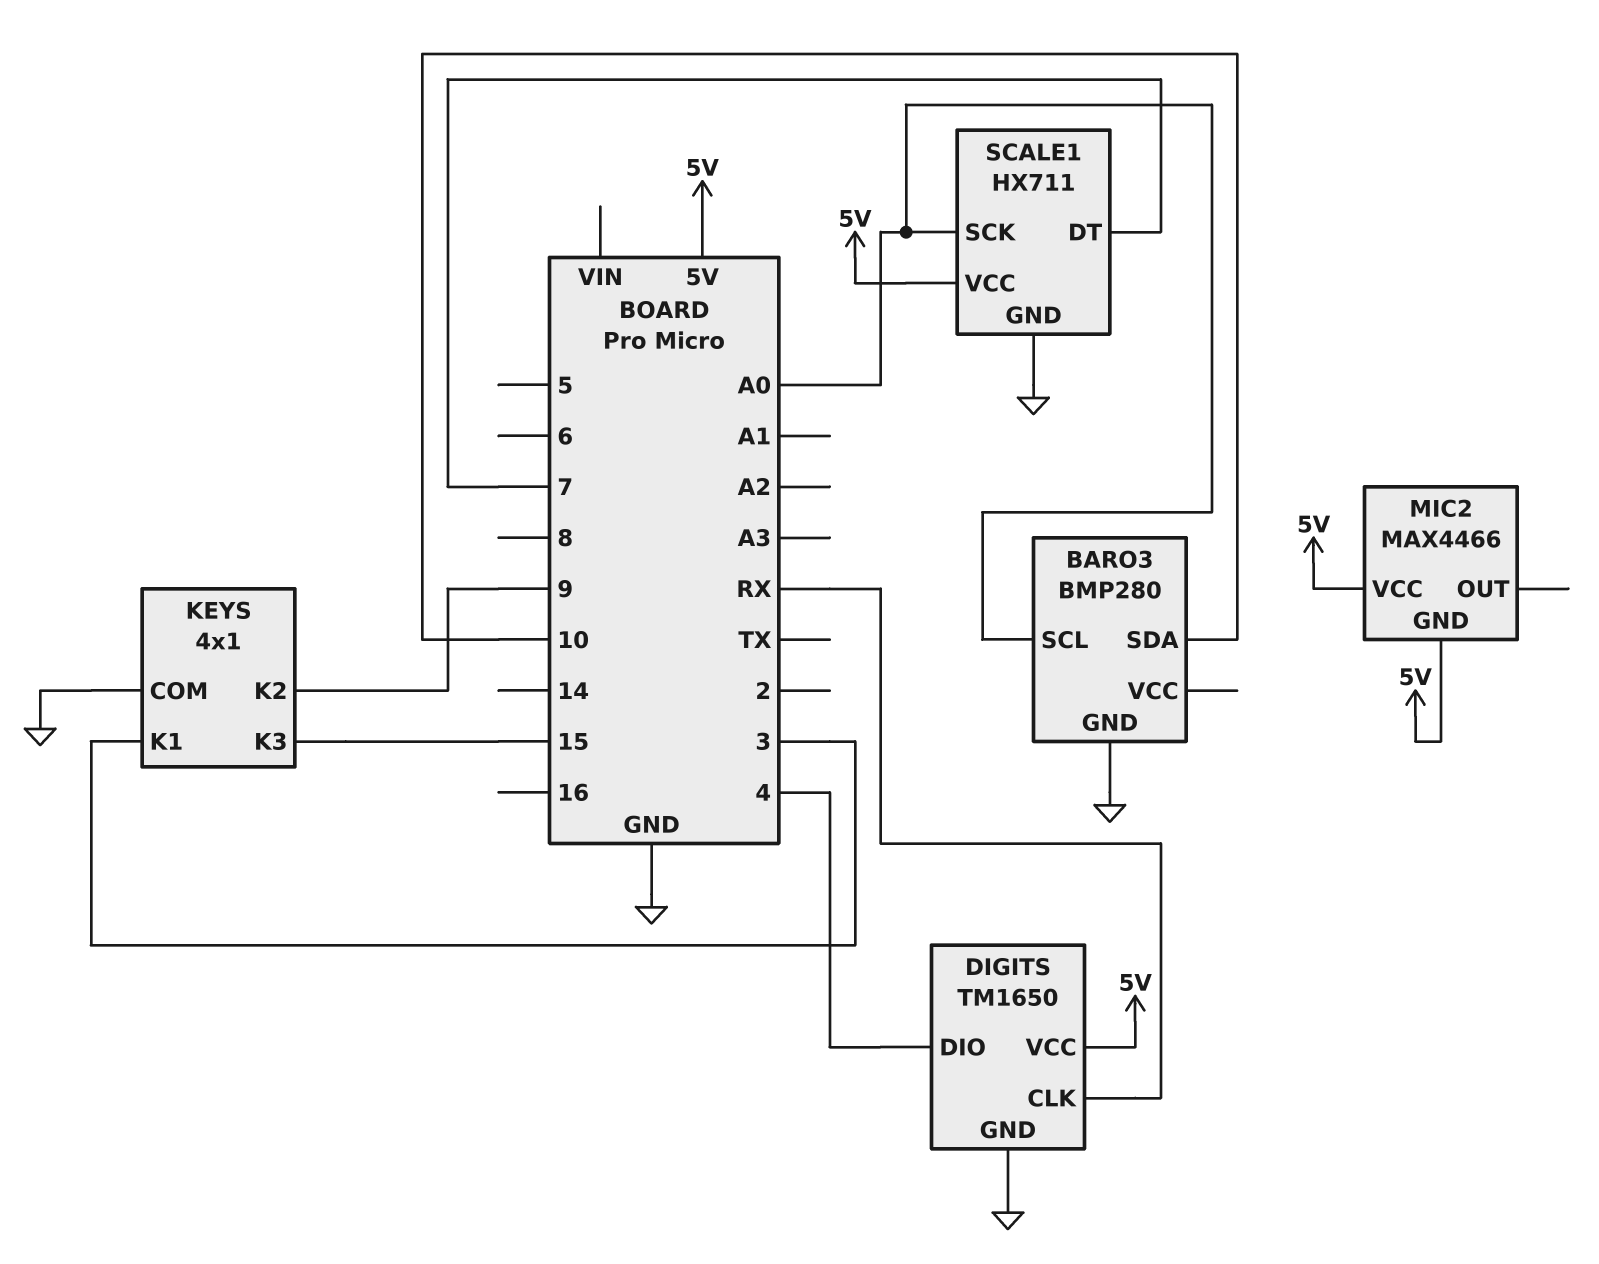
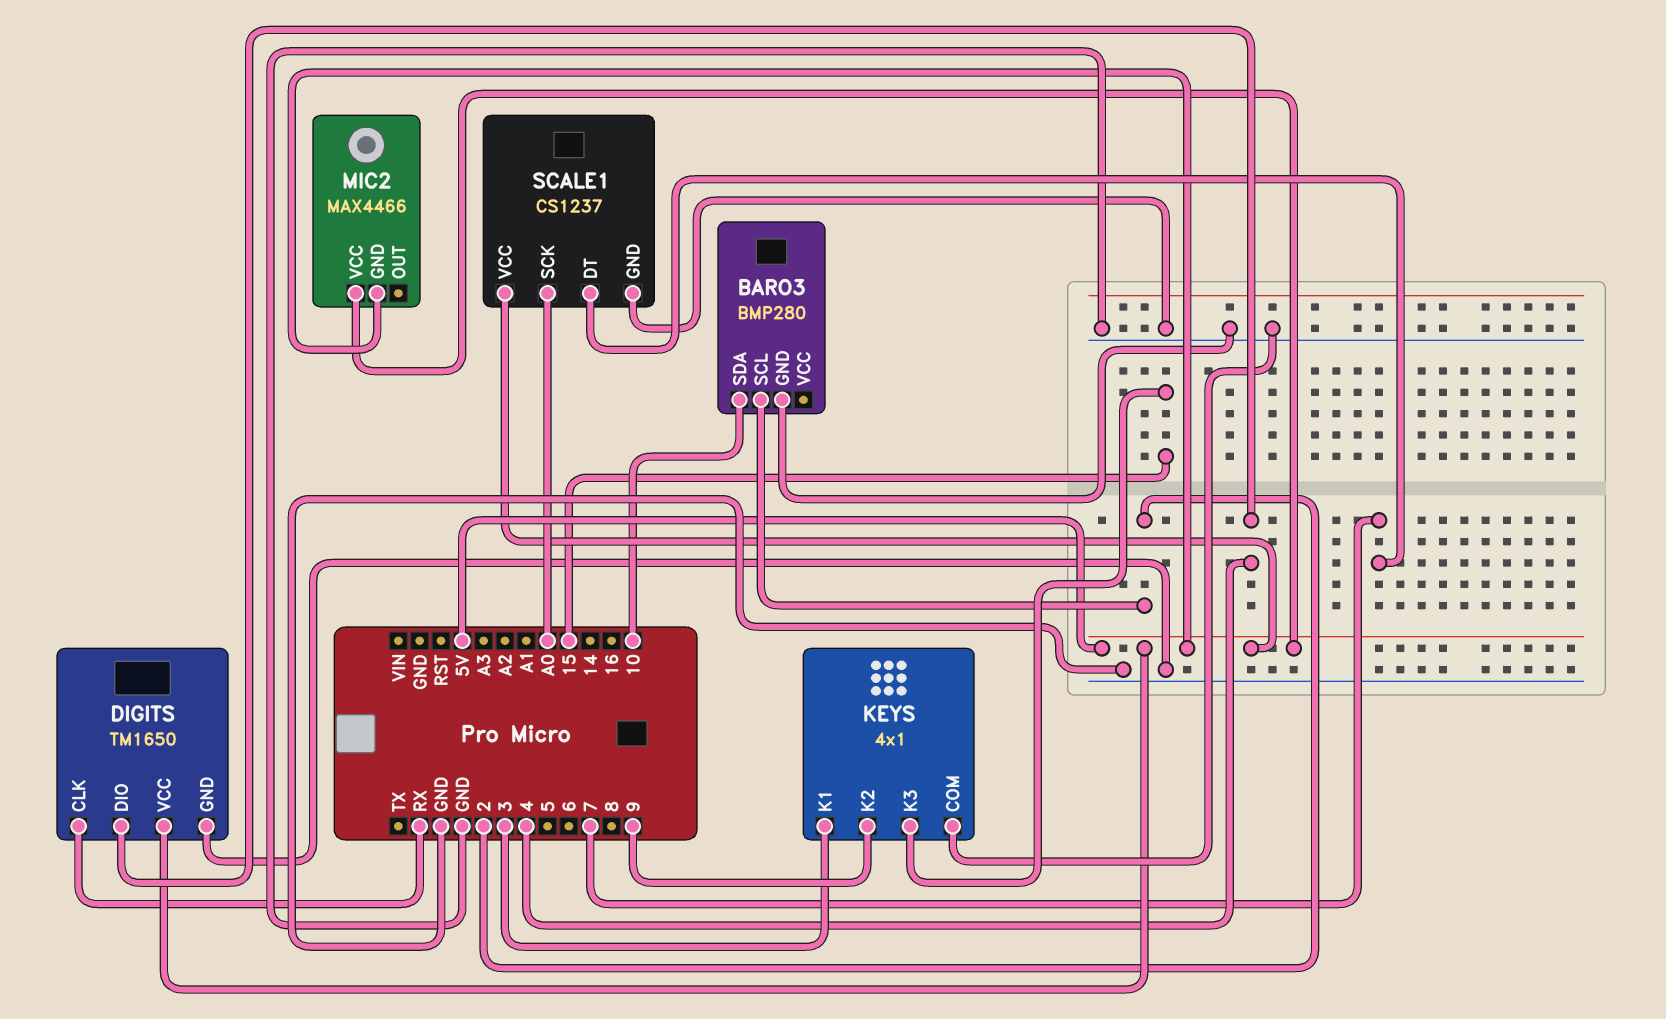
BARO3 pin SCL: A0 -> 2
SCALE1: HX711 -> CS1237

